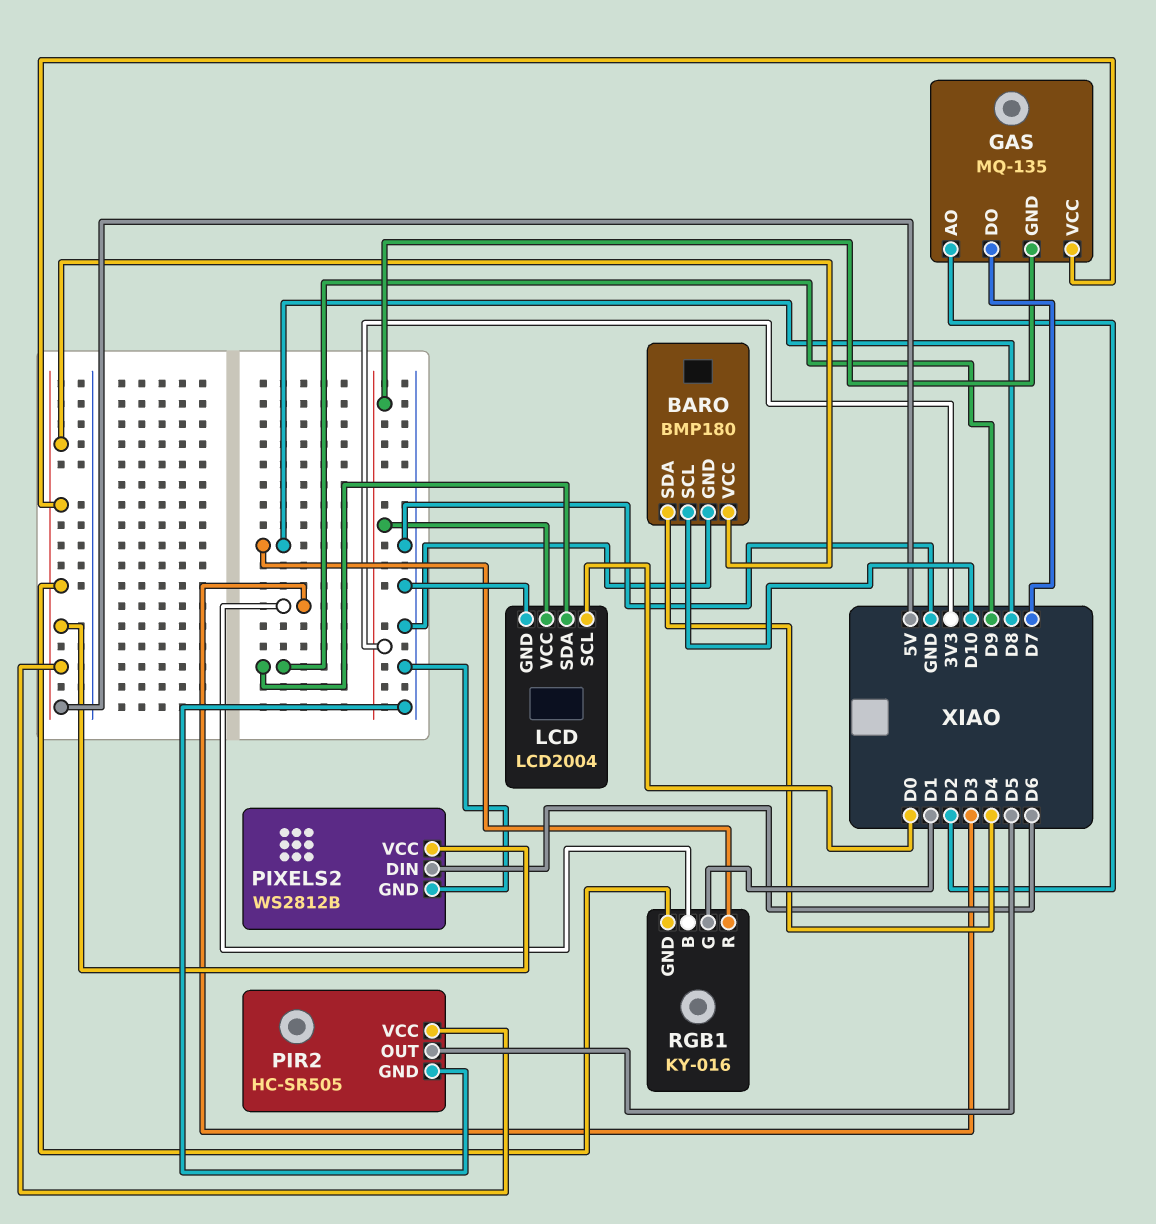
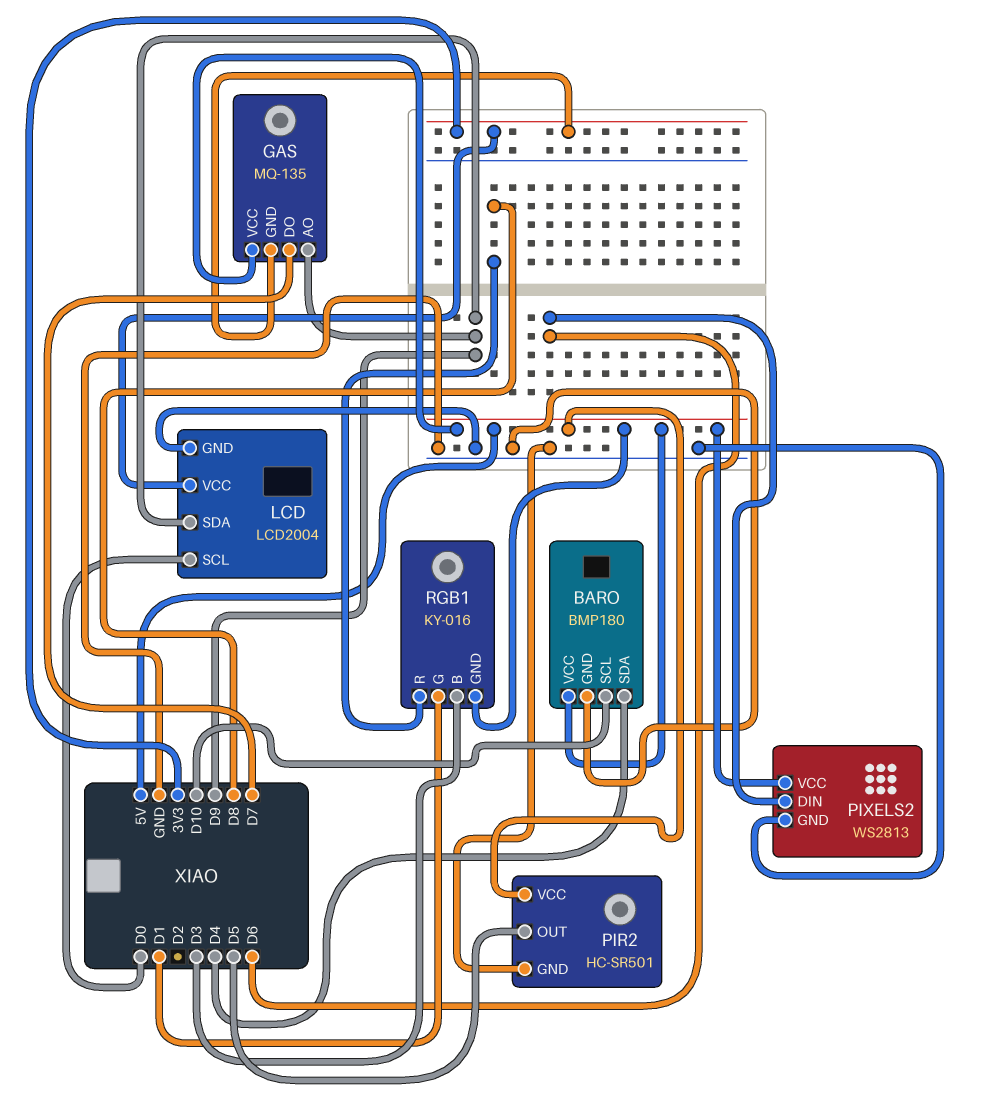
GAS pin AO: D2 -> D9
PIR2: HC-SR505 -> HC-SR501
PIXELS2: WS2812B -> WS2813

